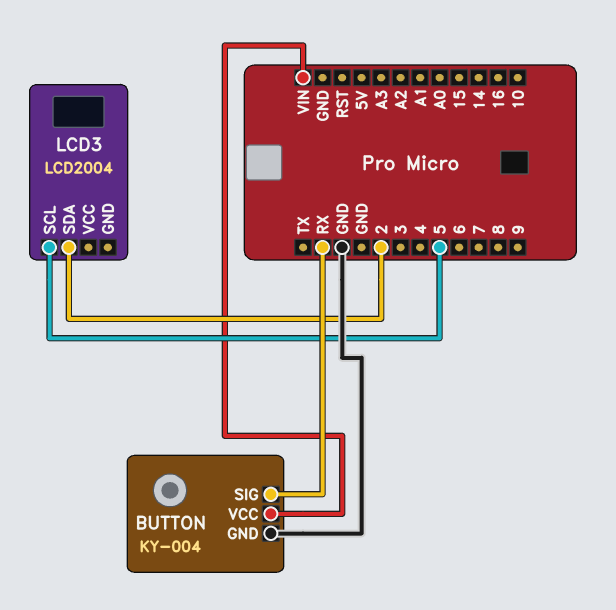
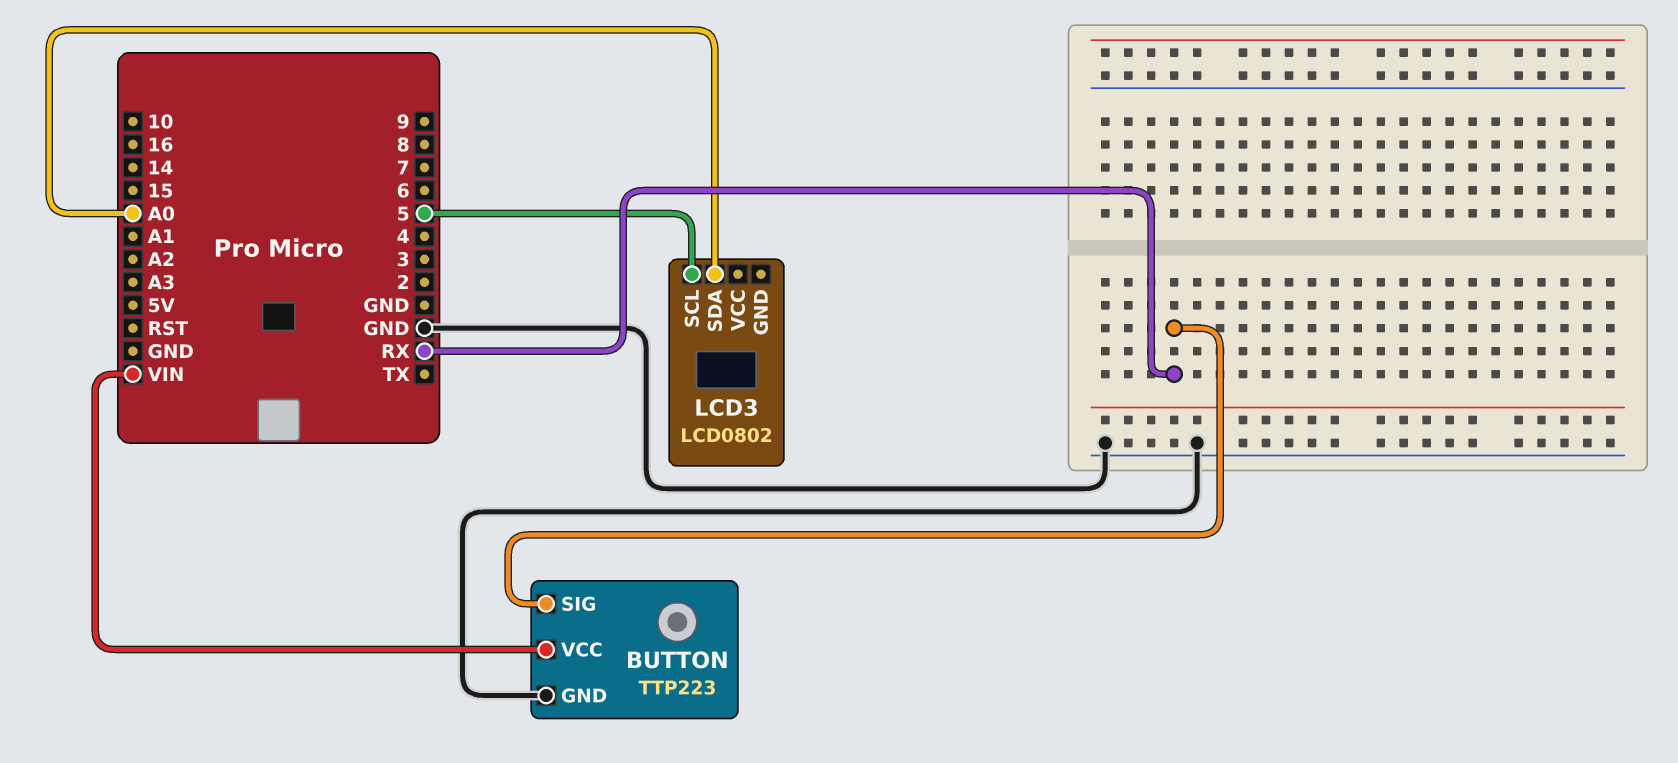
BUTTON: KY-004 -> TTP223
LCD3: LCD2004 -> LCD0802
LCD3 pin SDA: 2 -> A0

